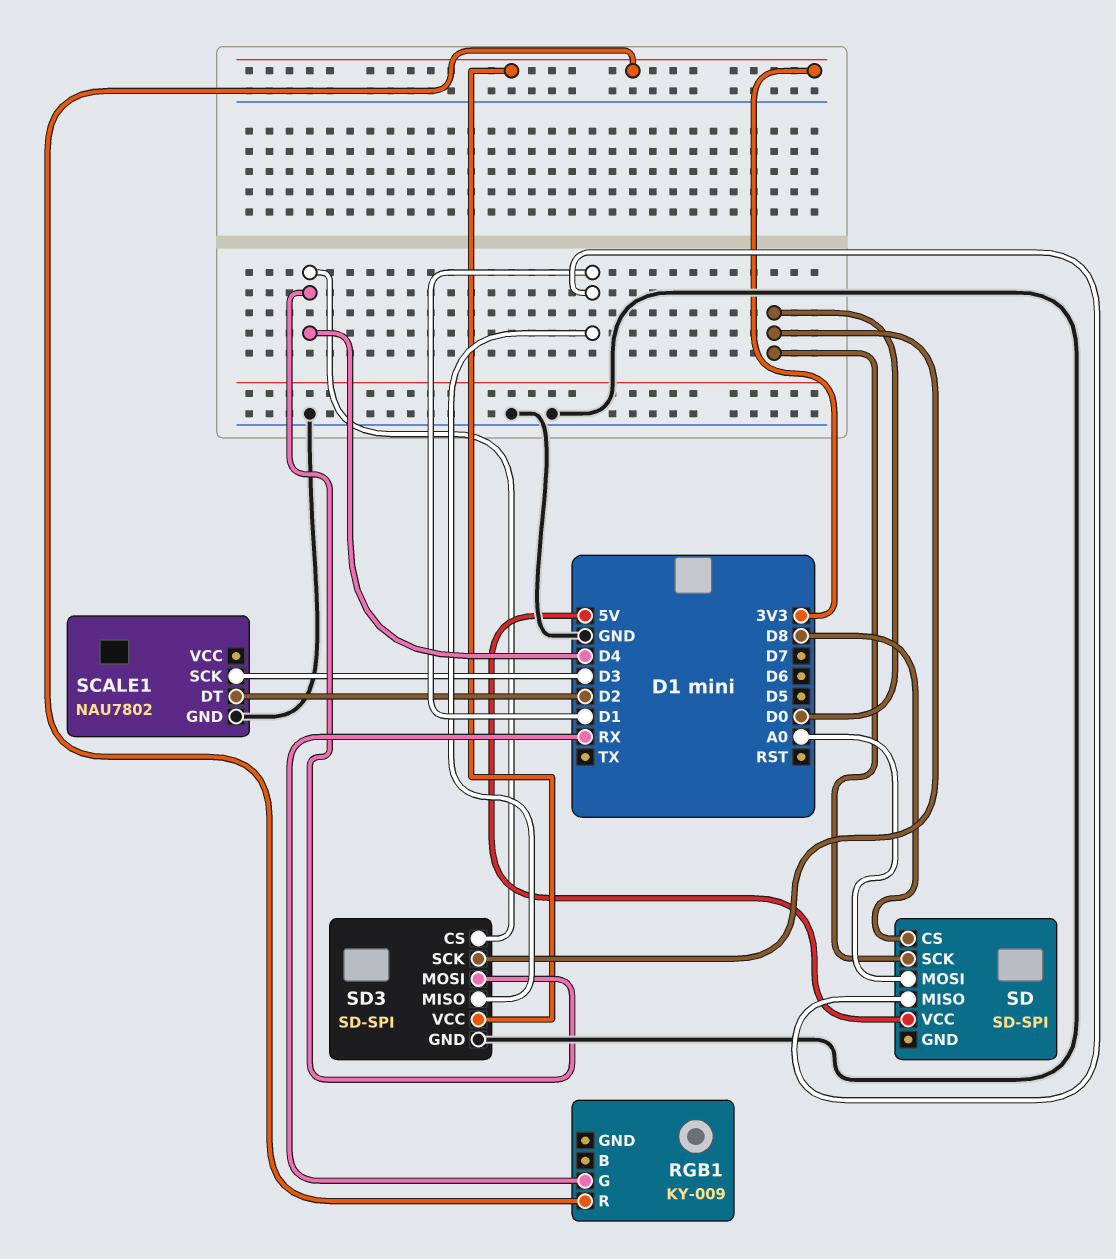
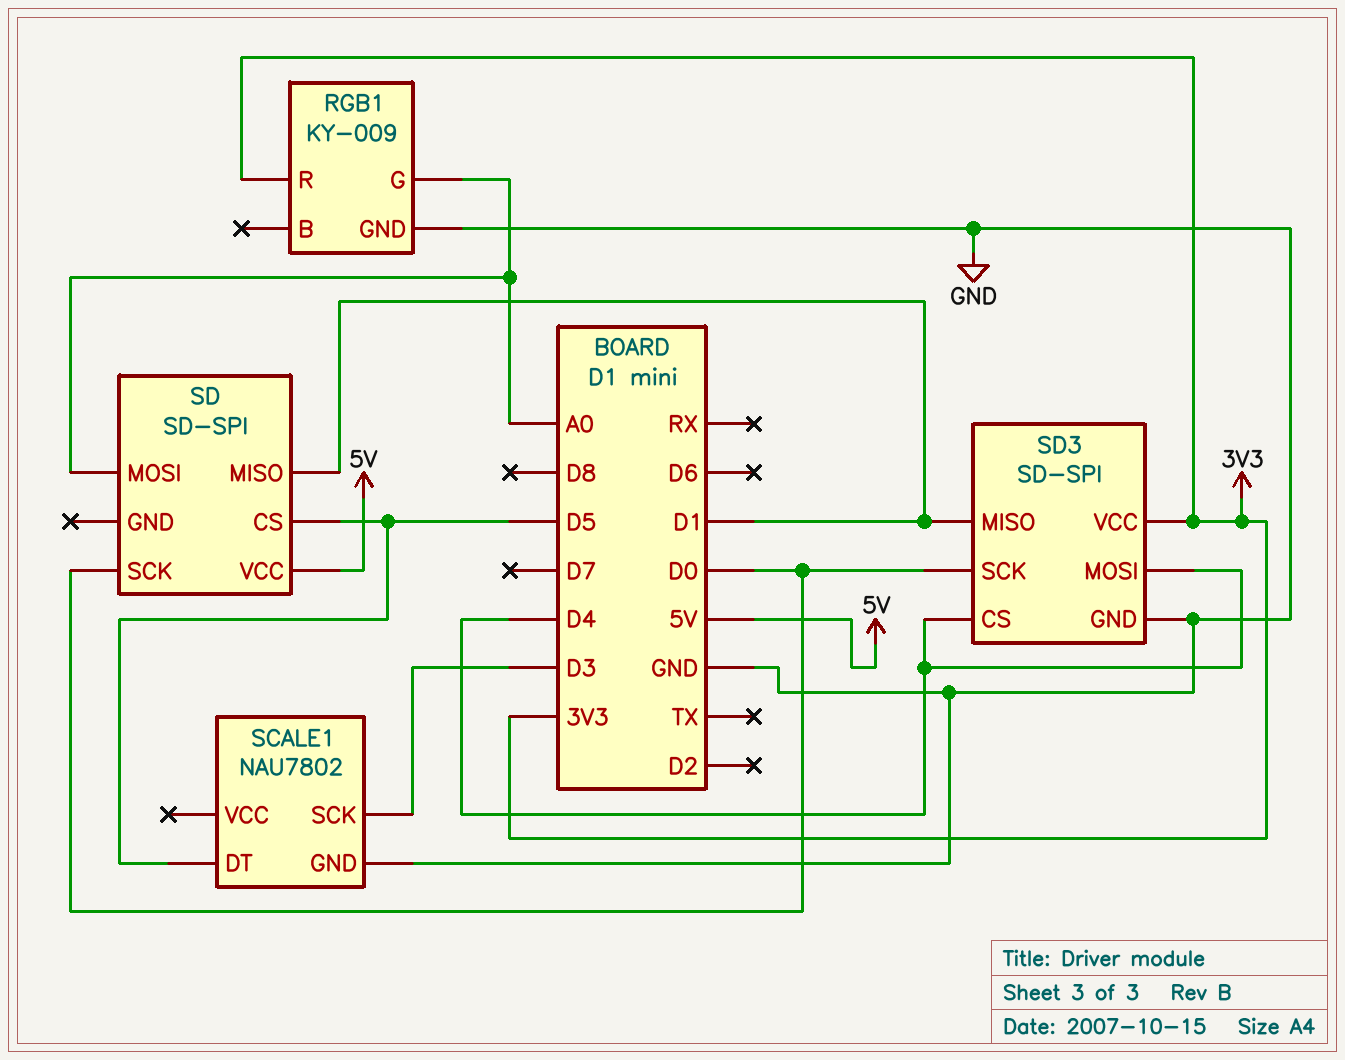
RGB1 pin G: RX -> A0
RGB1 pin GND: none -> GND
SCALE1 pin DT: D2 -> D5
SD pin CS: D8 -> D5

